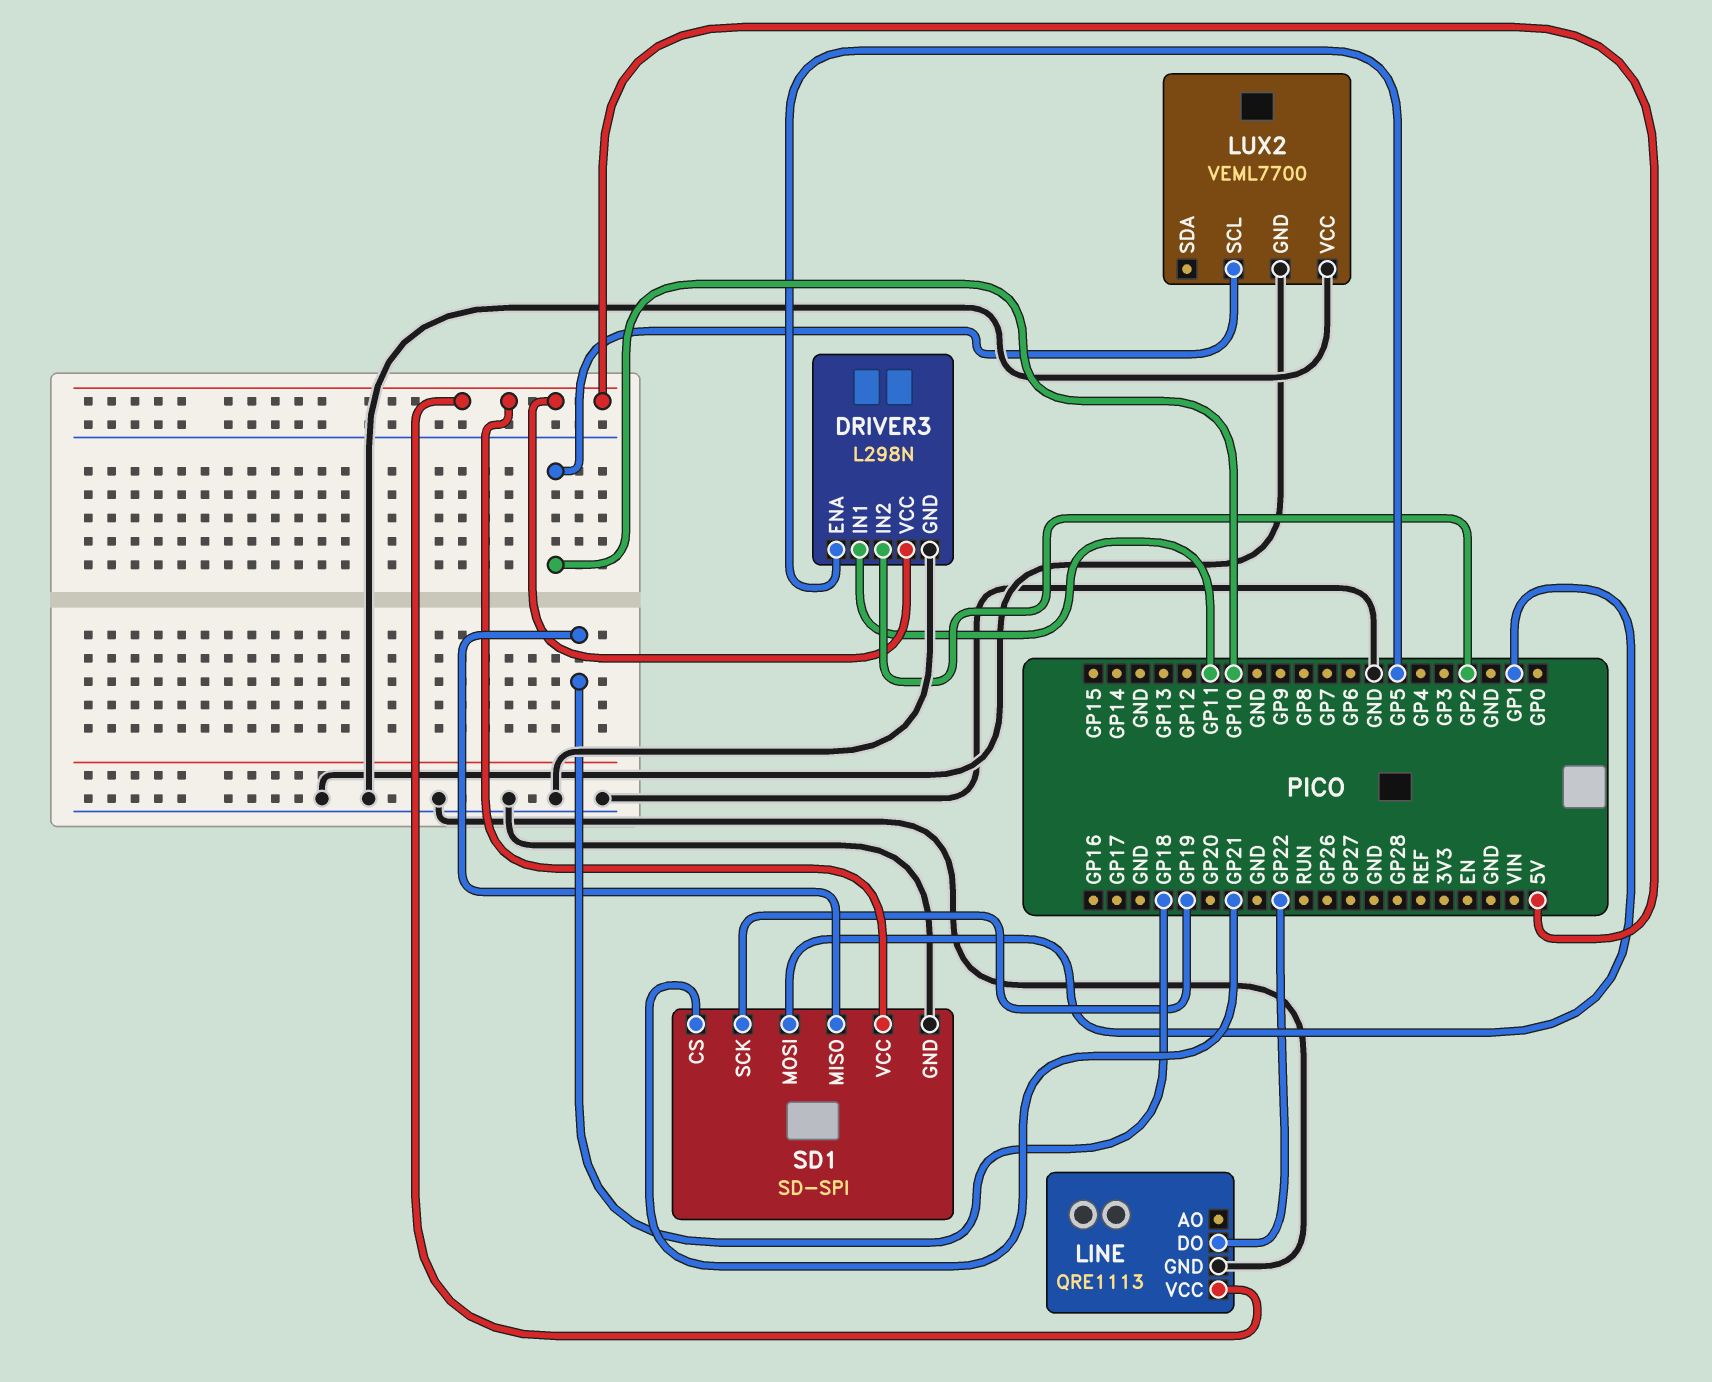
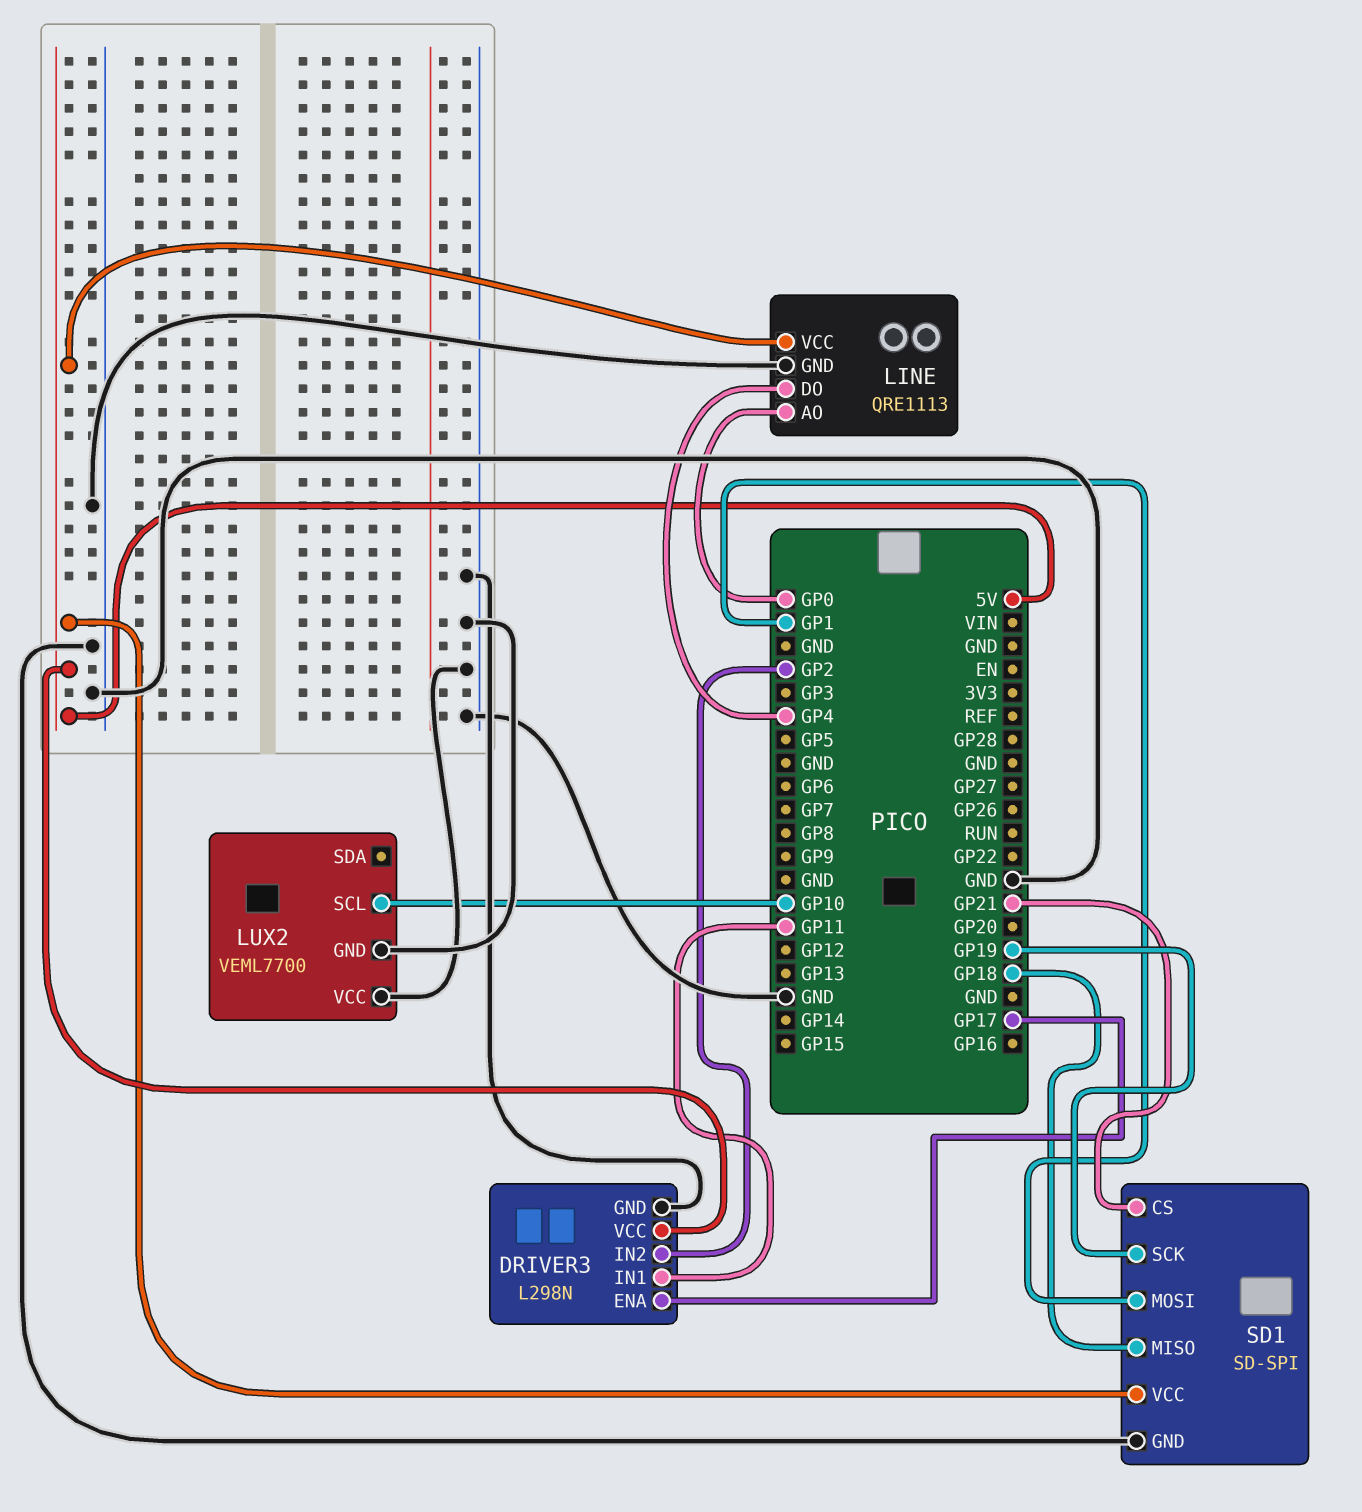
DRIVER3 pin ENA: GP5 -> GP17
LINE pin AO: none -> GP0
LINE pin DO: GP22 -> GP4

